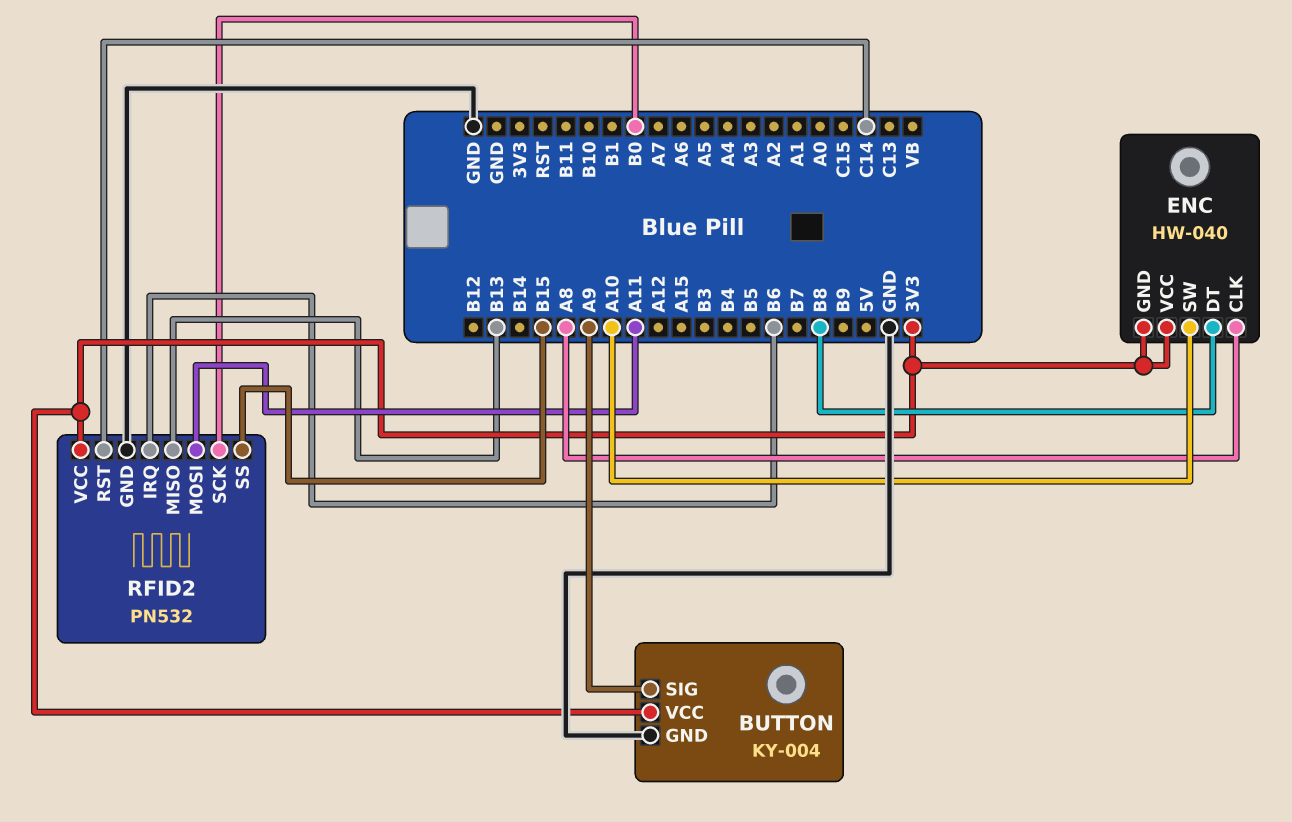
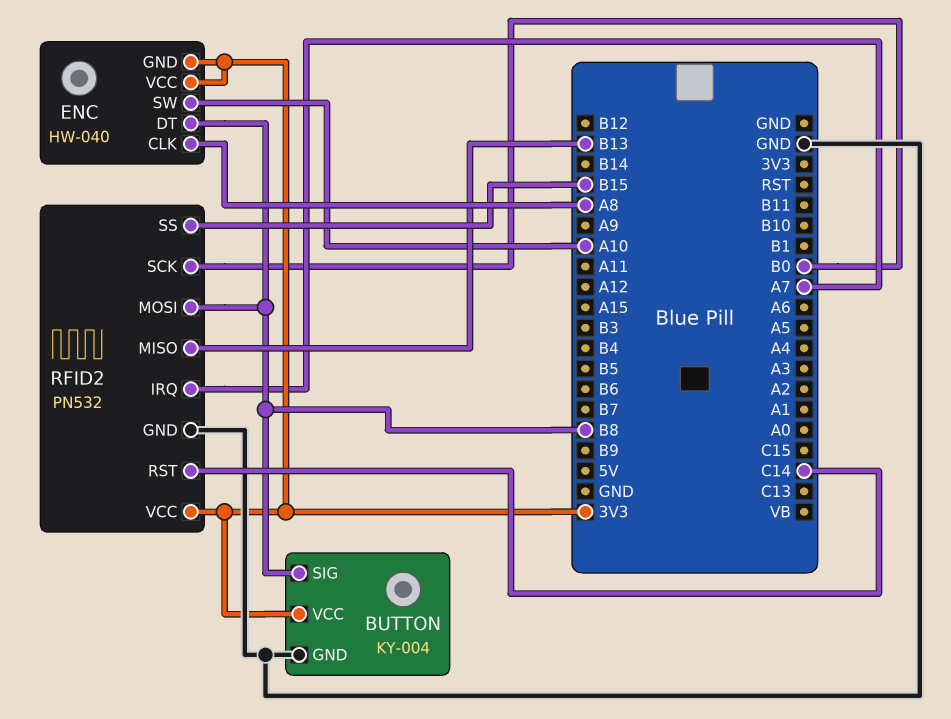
BUTTON pin SIG: A9 -> B8
RFID2 pin IRQ: B6 -> A7
RFID2 pin MOSI: A11 -> B8

